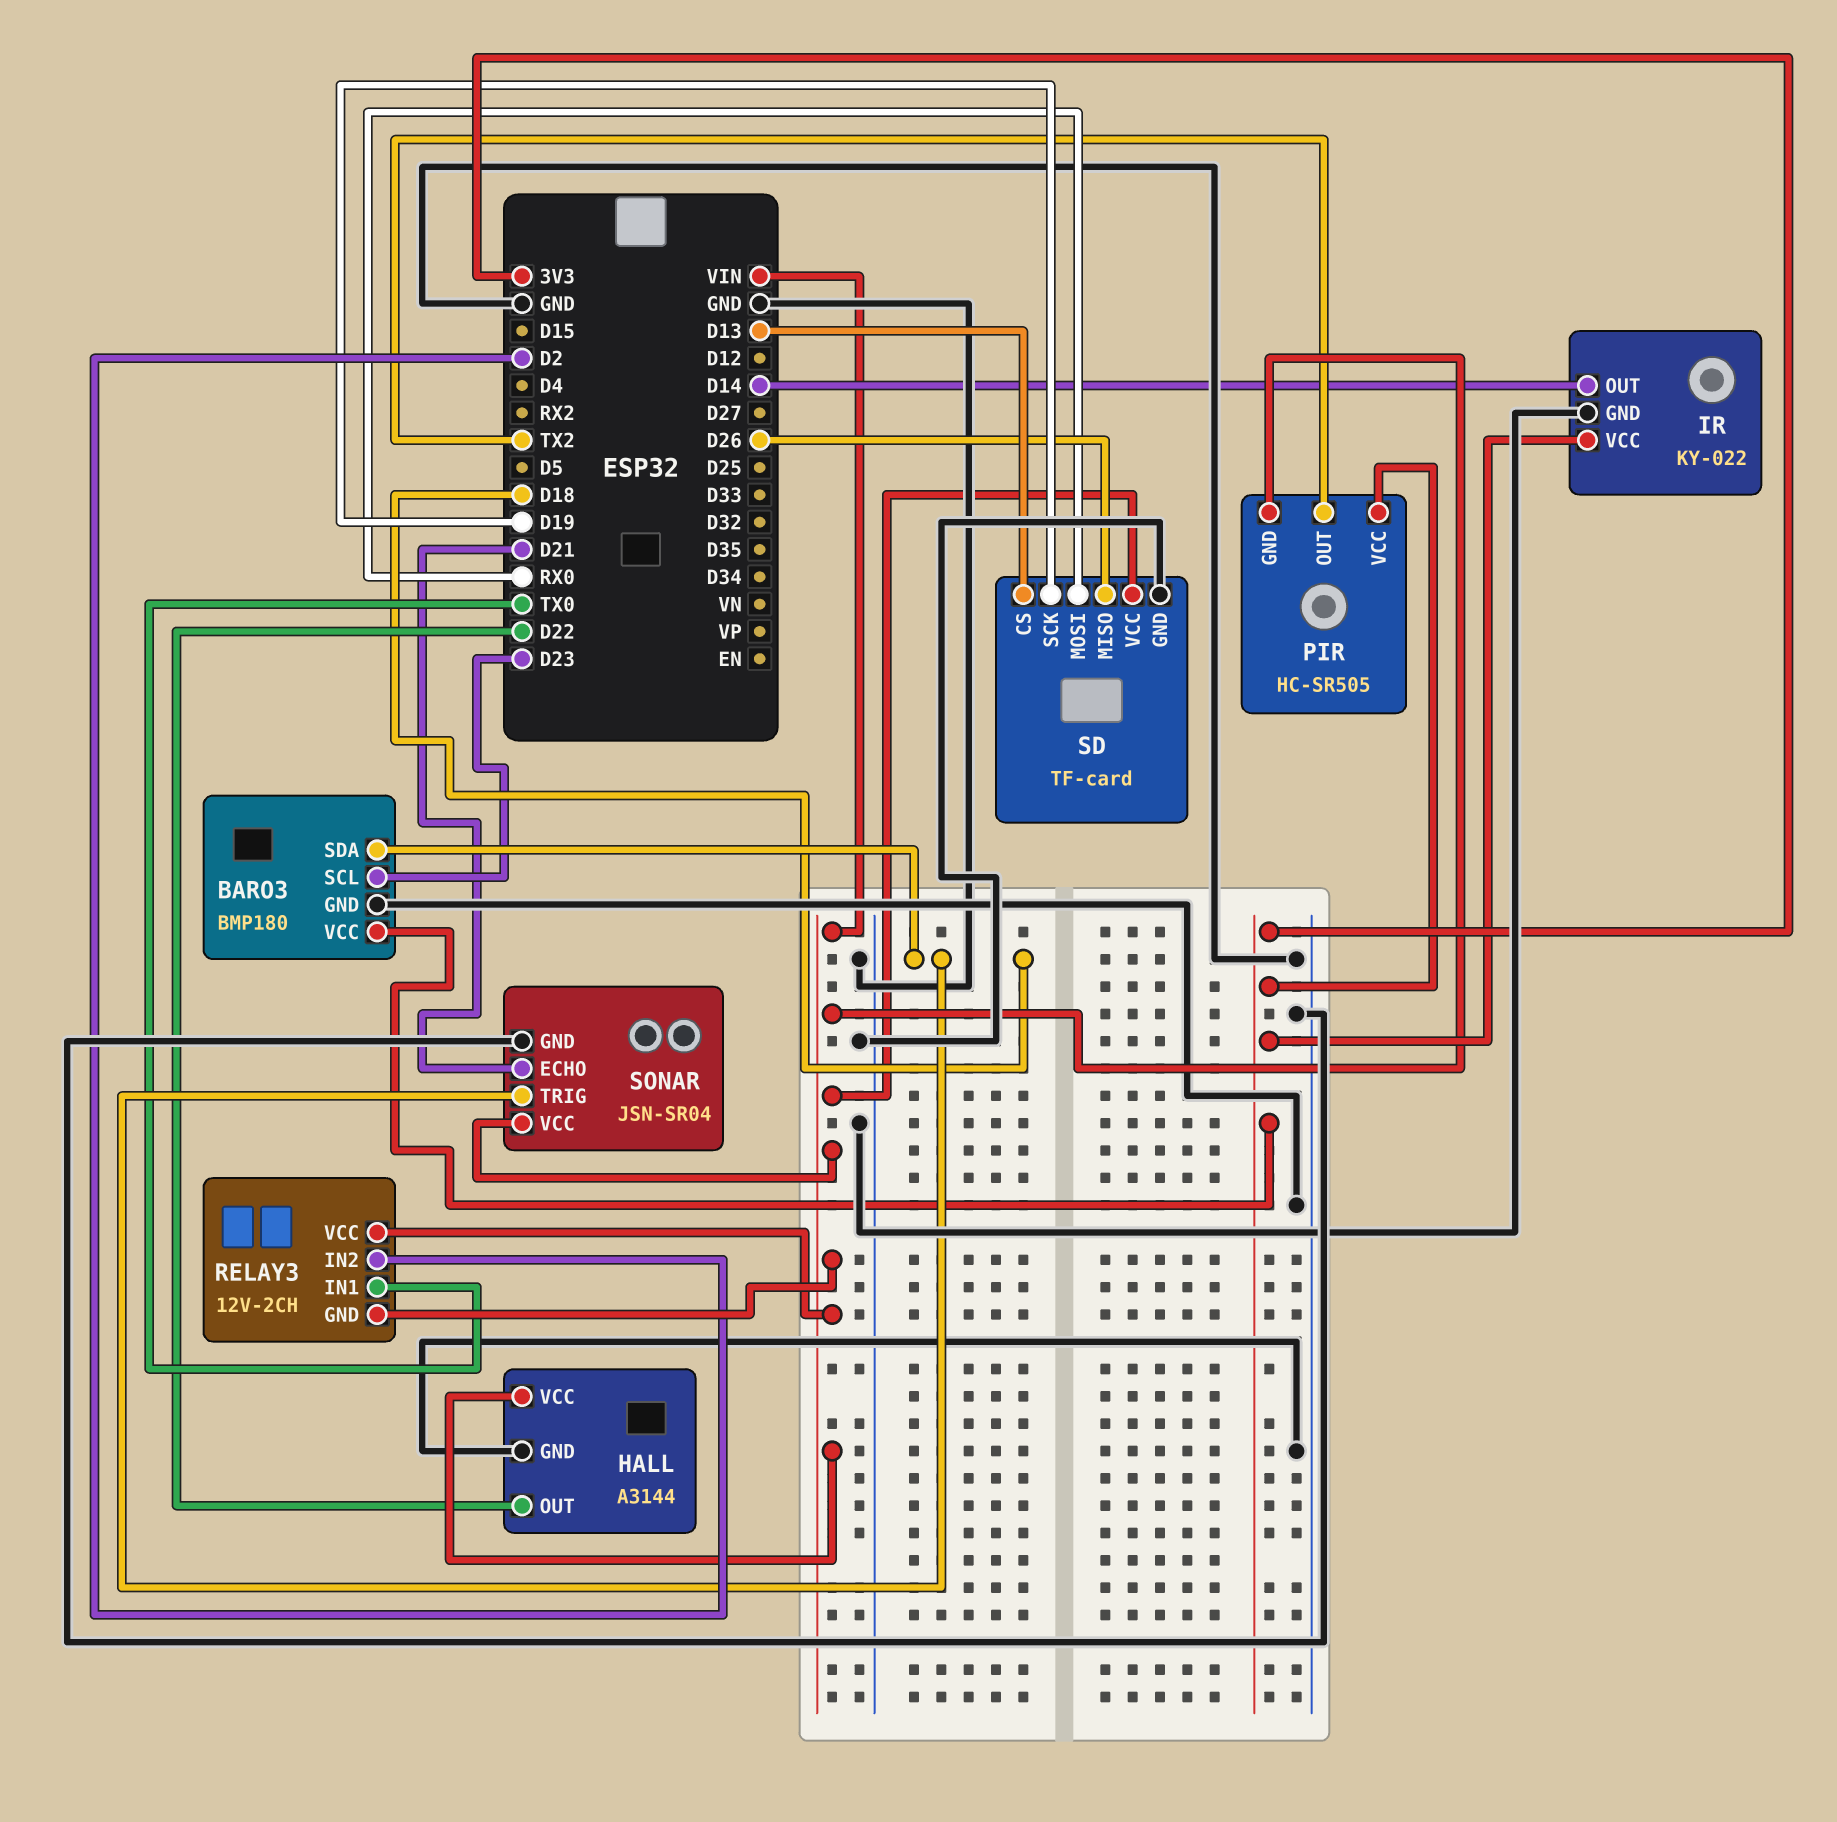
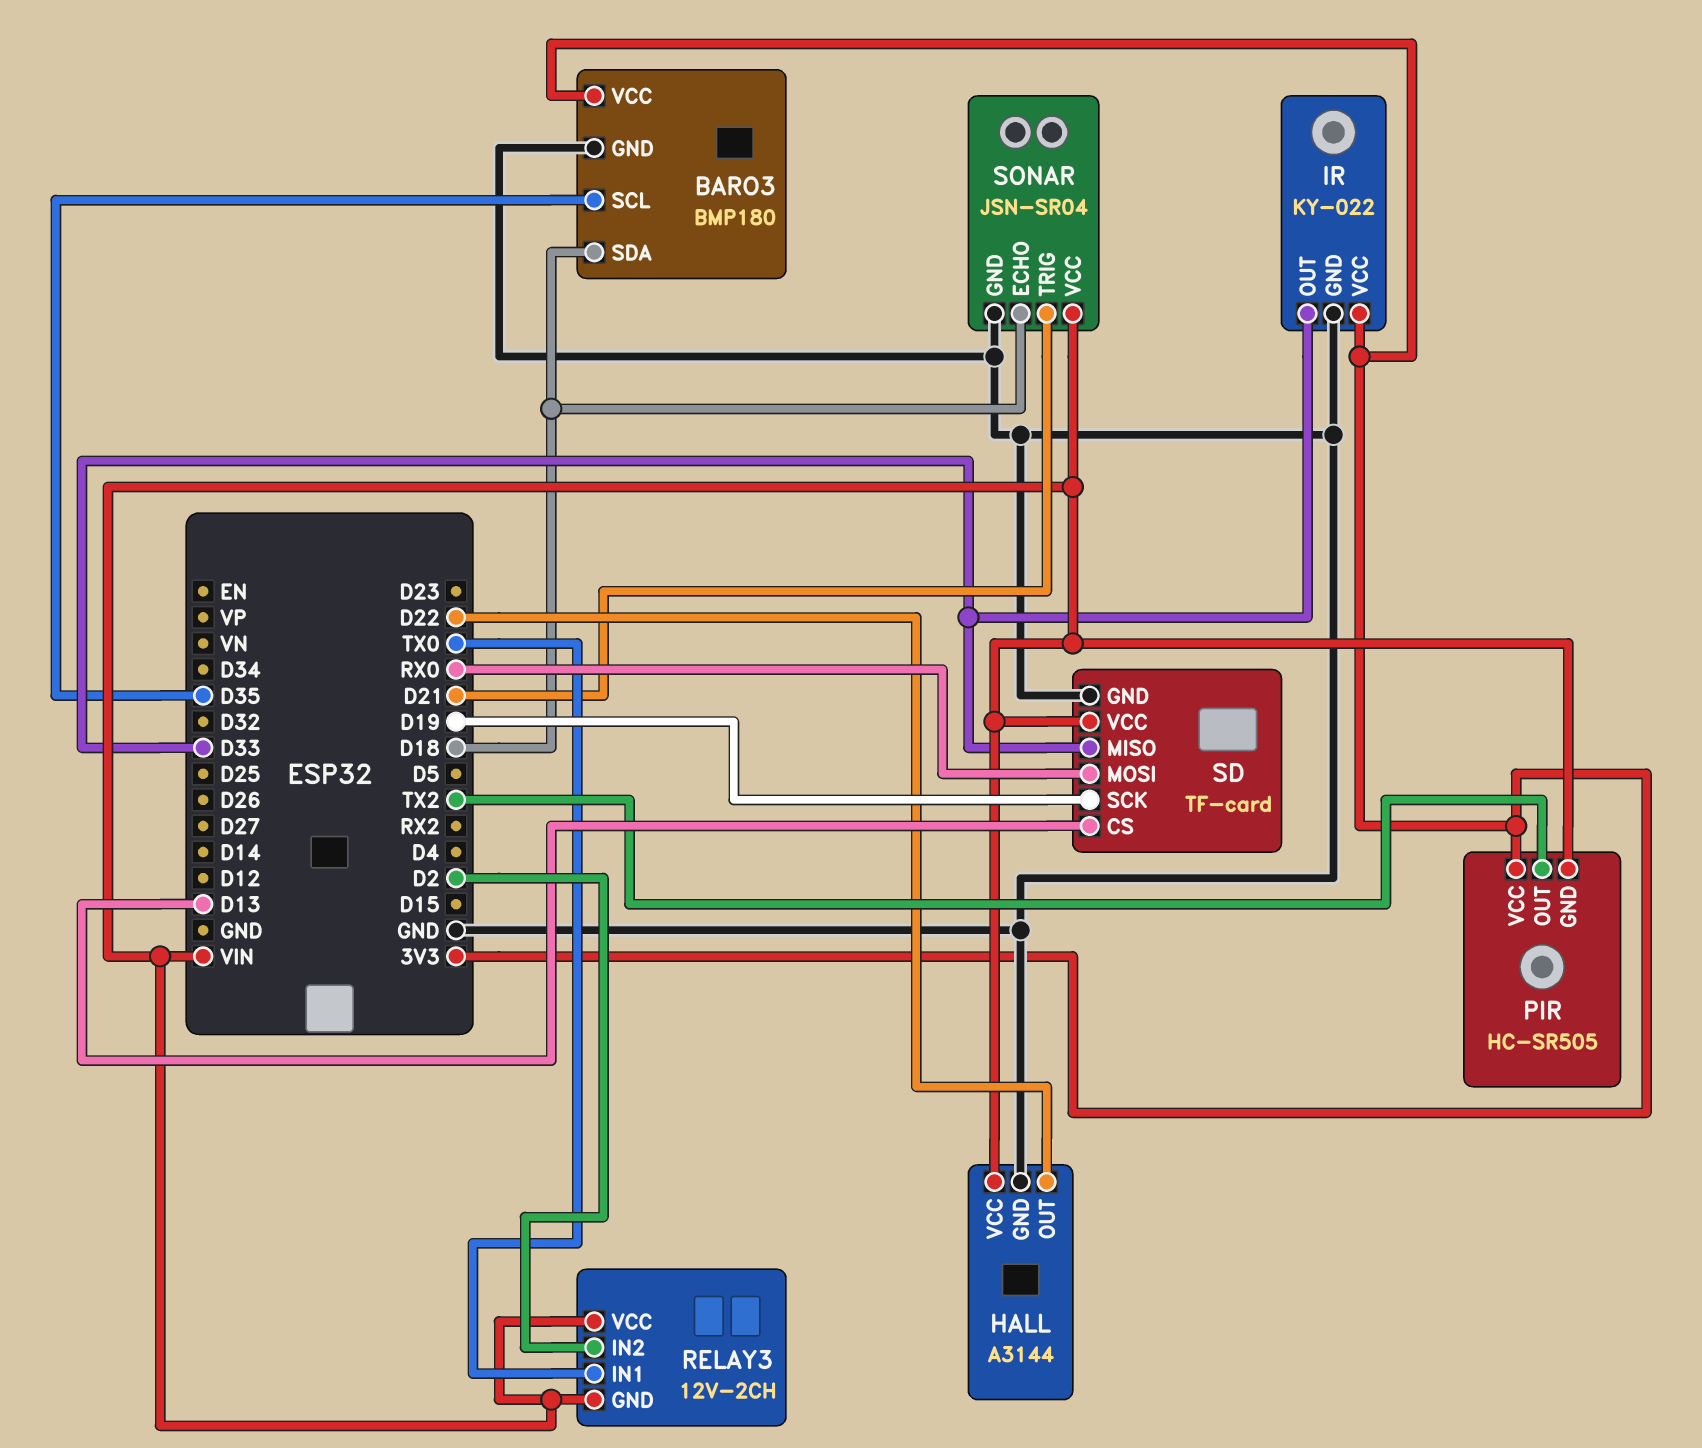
BARO3 pin SCL: D23 -> D35
IR pin OUT: D14 -> D33
SD pin MISO: D26 -> D33
SONAR pin ECHO: D21 -> D18
SONAR pin TRIG: D18 -> D21

